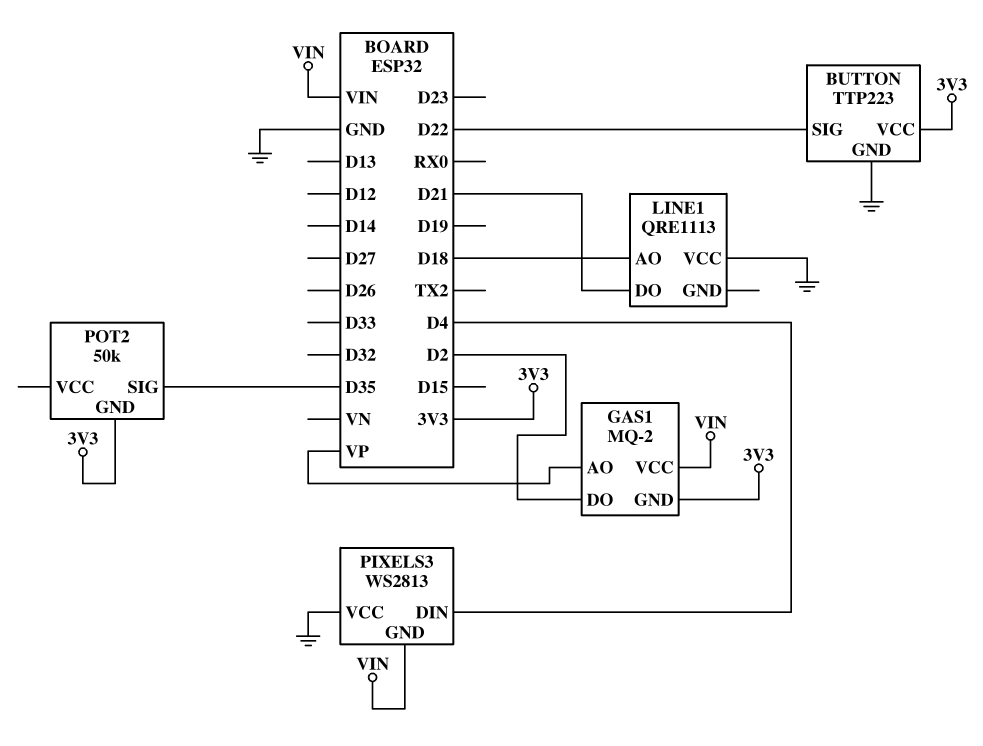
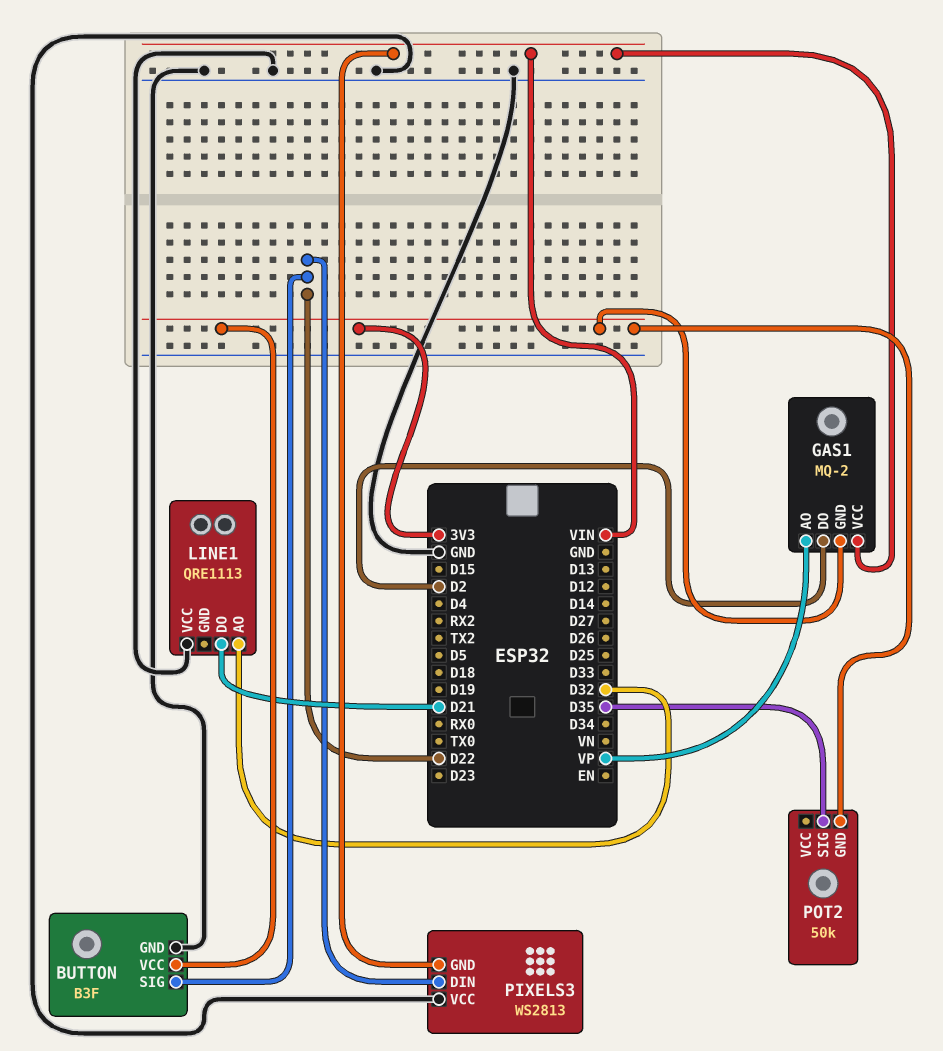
BUTTON: TTP223 -> B3F
LINE1 pin AO: D18 -> D32
PIXELS3 pin DIN: D4 -> D22

